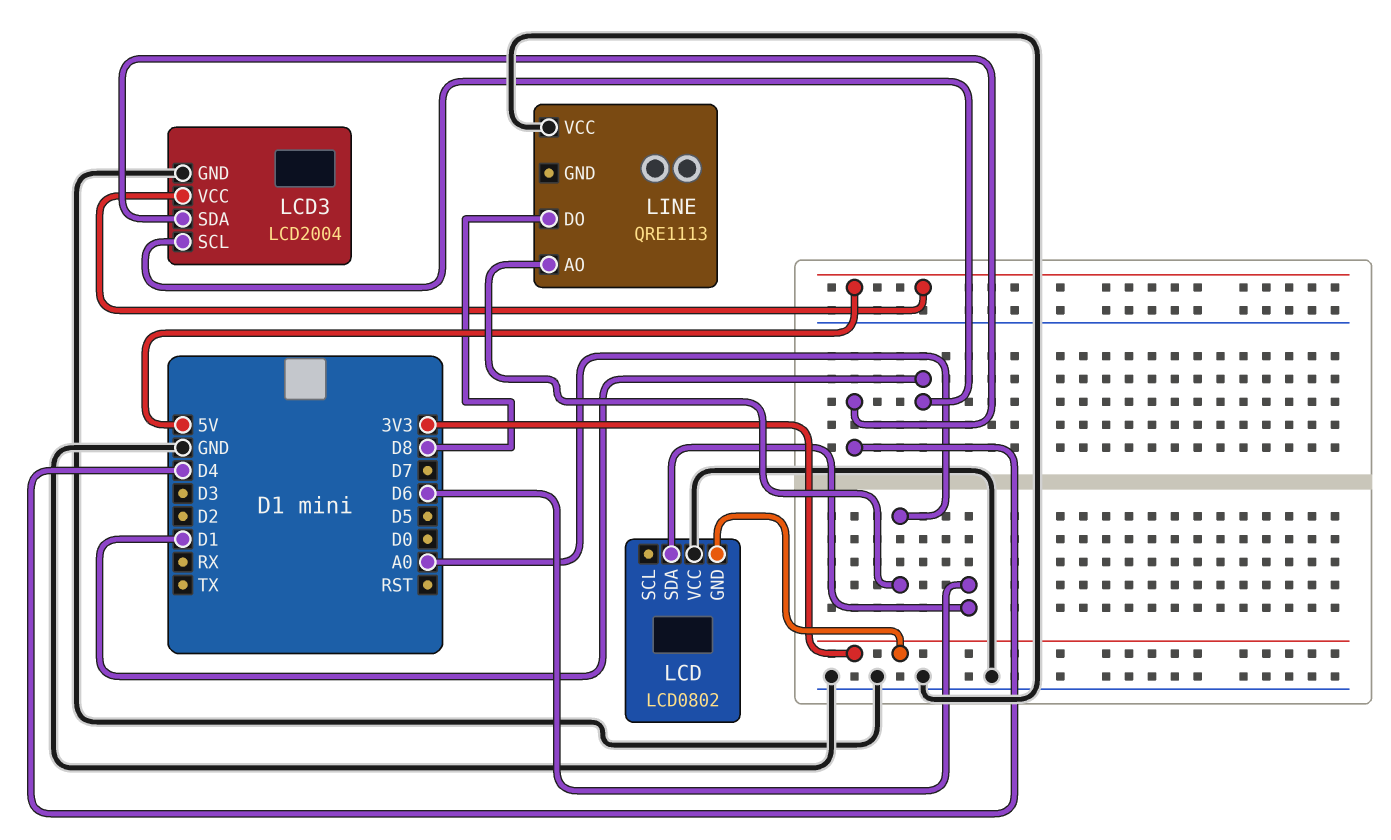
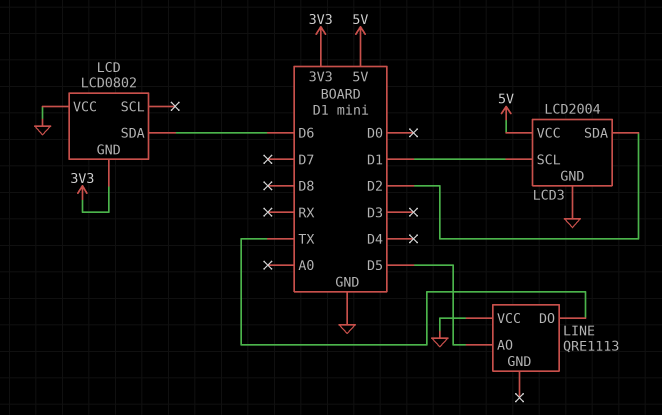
LCD3 pin SDA: D4 -> D2
LINE pin AO: A0 -> D5
LINE pin DO: D8 -> TX

